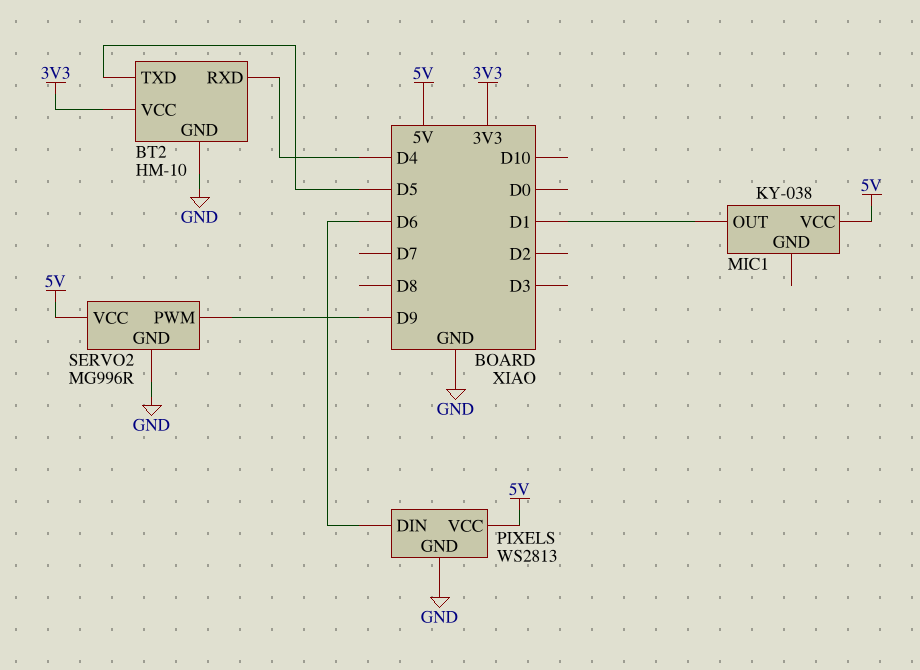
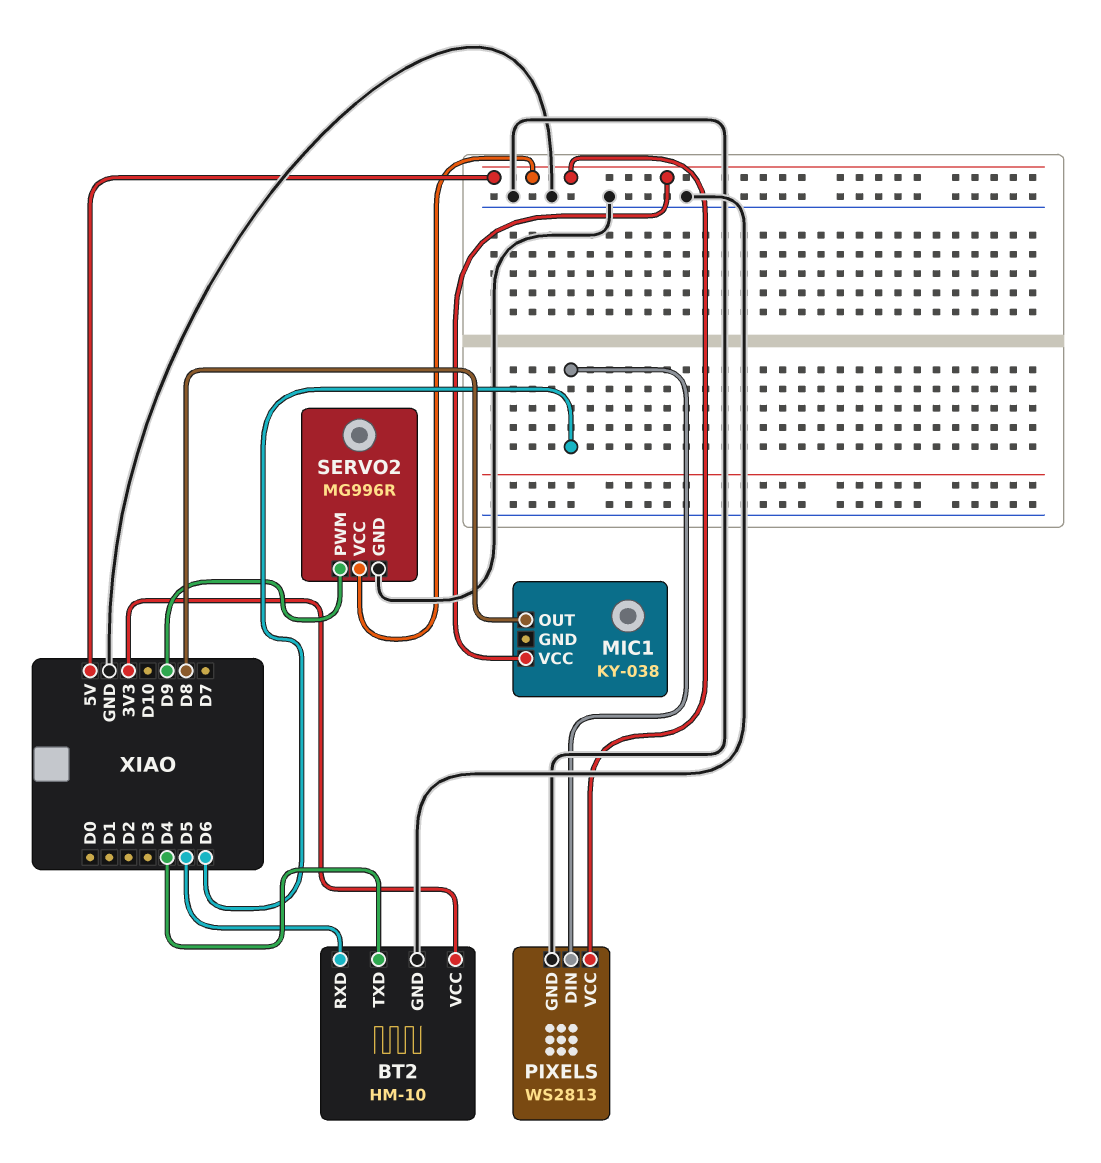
BT2 pin RXD: D4 -> D5
BT2 pin TXD: D5 -> D4
MIC1 pin OUT: D1 -> D8

